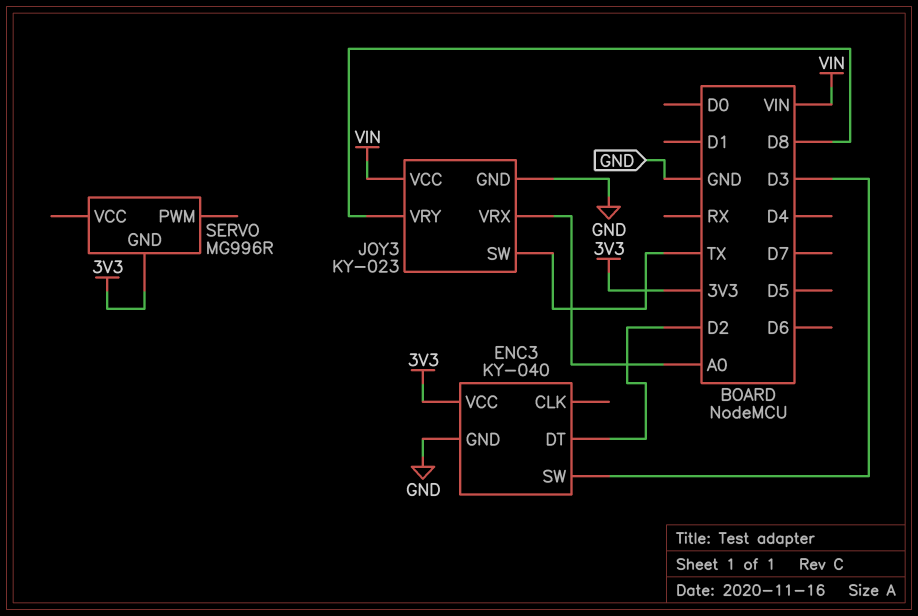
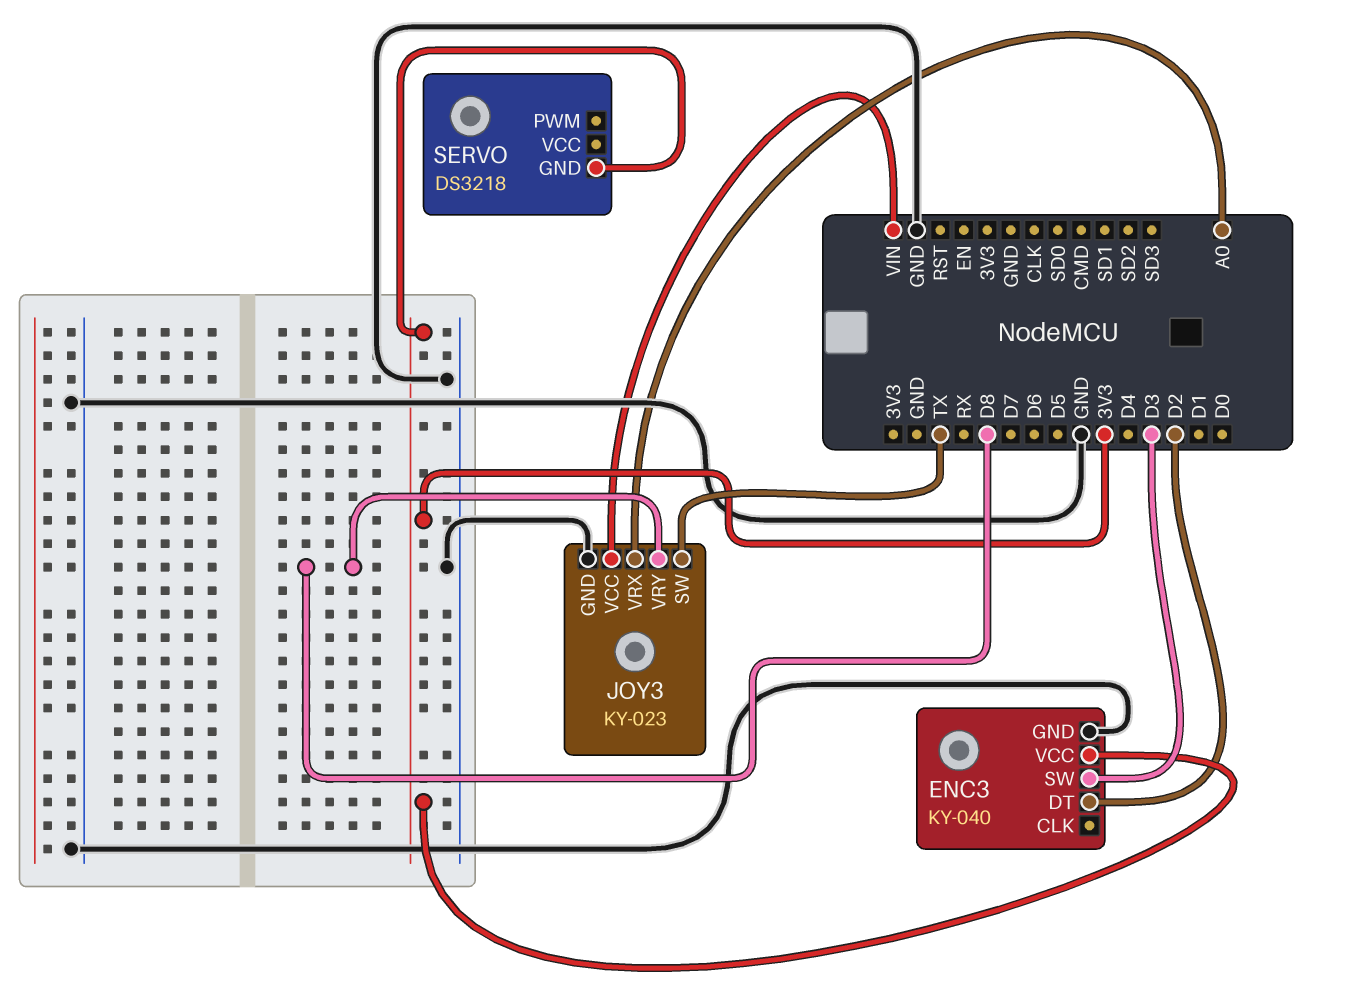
SERVO: MG996R -> DS3218

